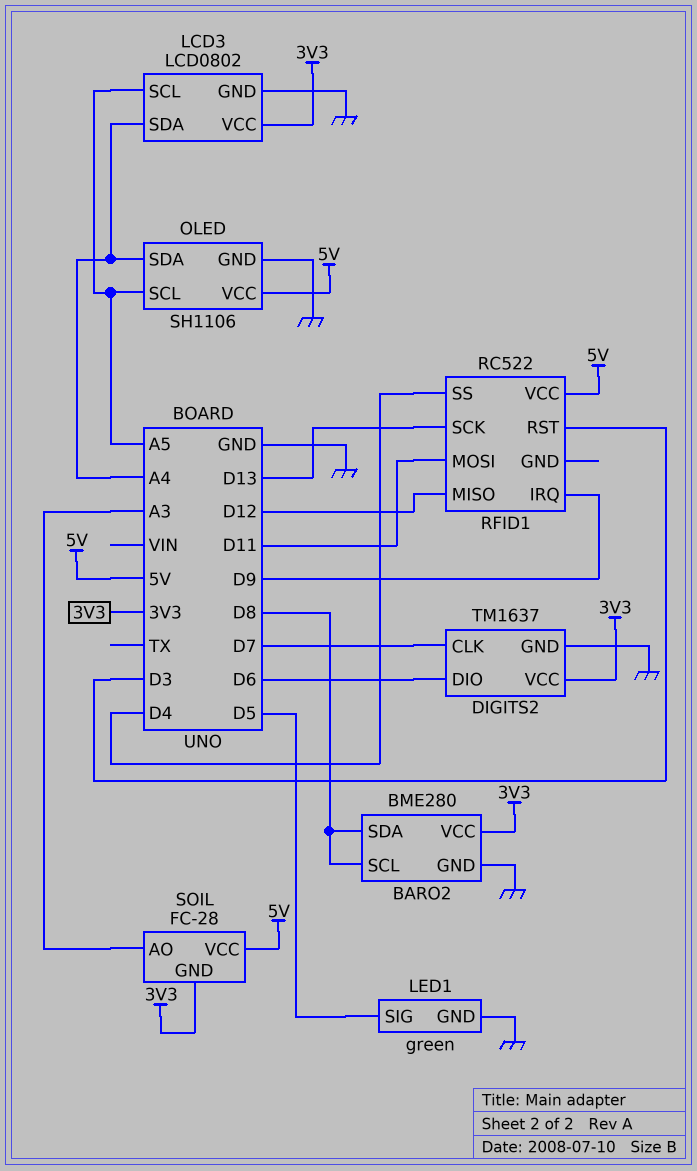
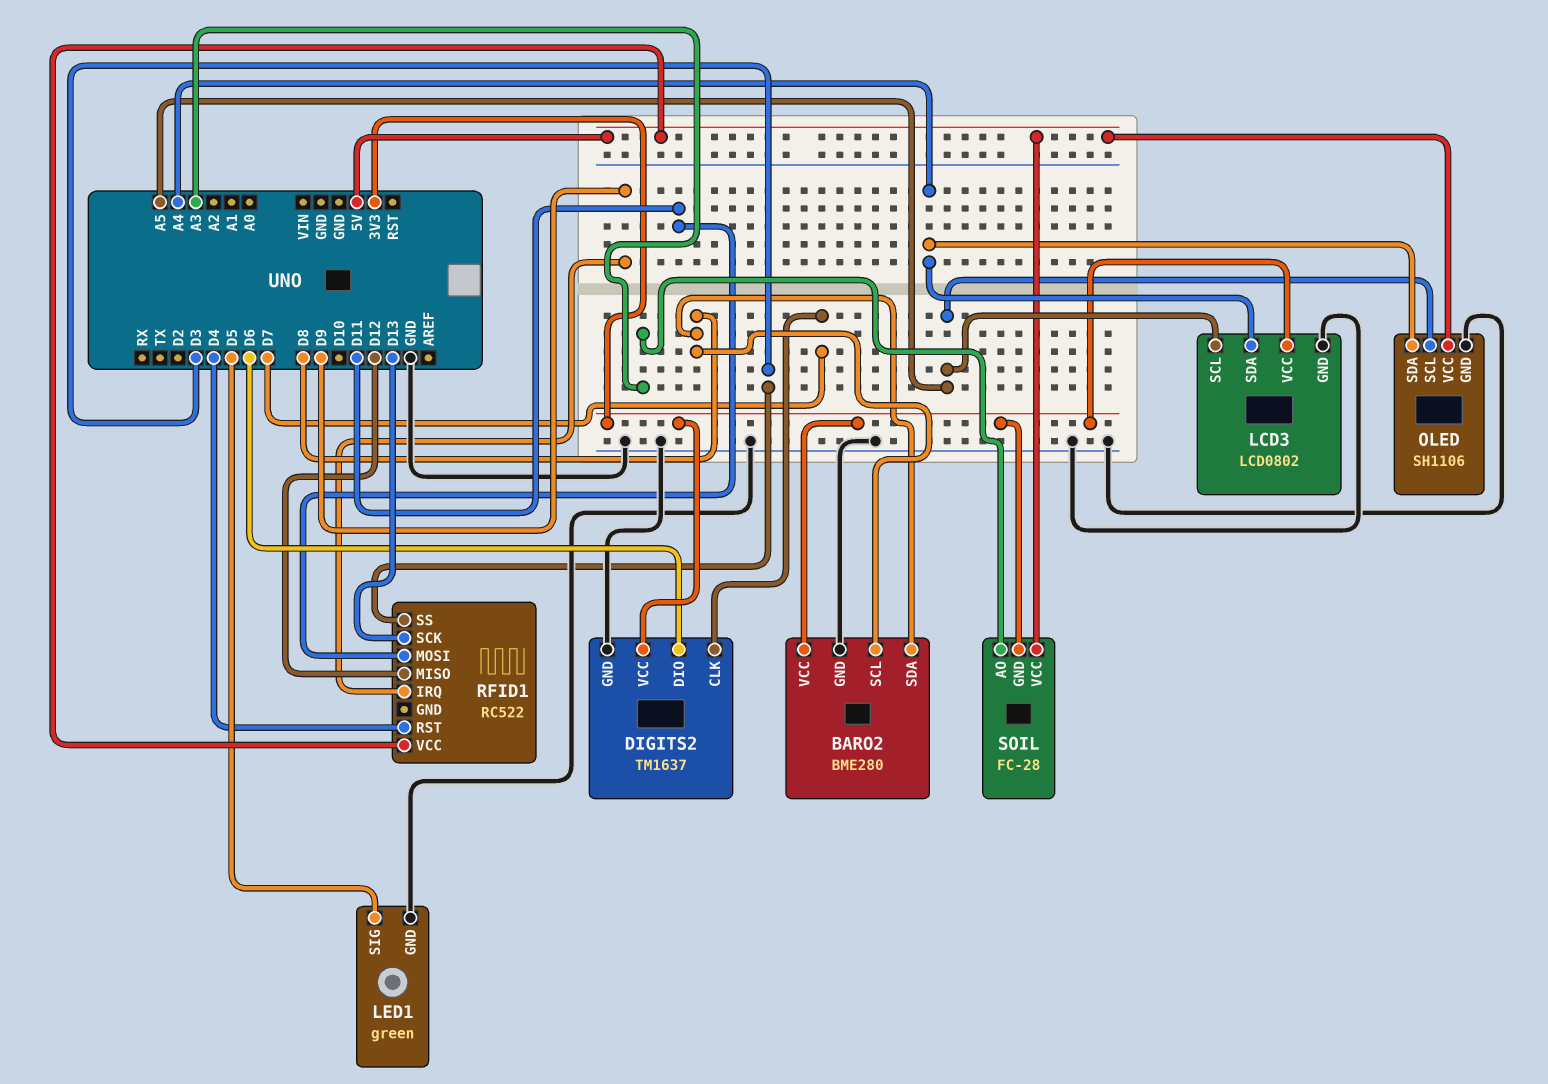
RFID1 pin RST: D3 -> D4
RFID1 pin SS: D4 -> D3

